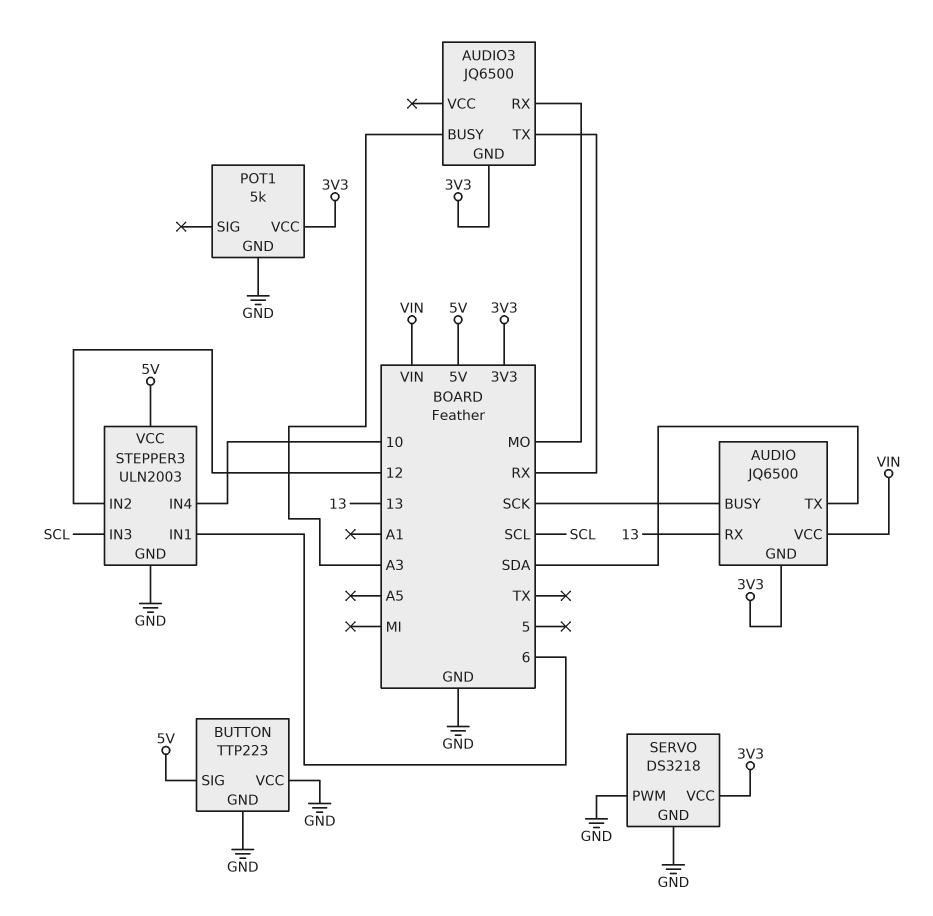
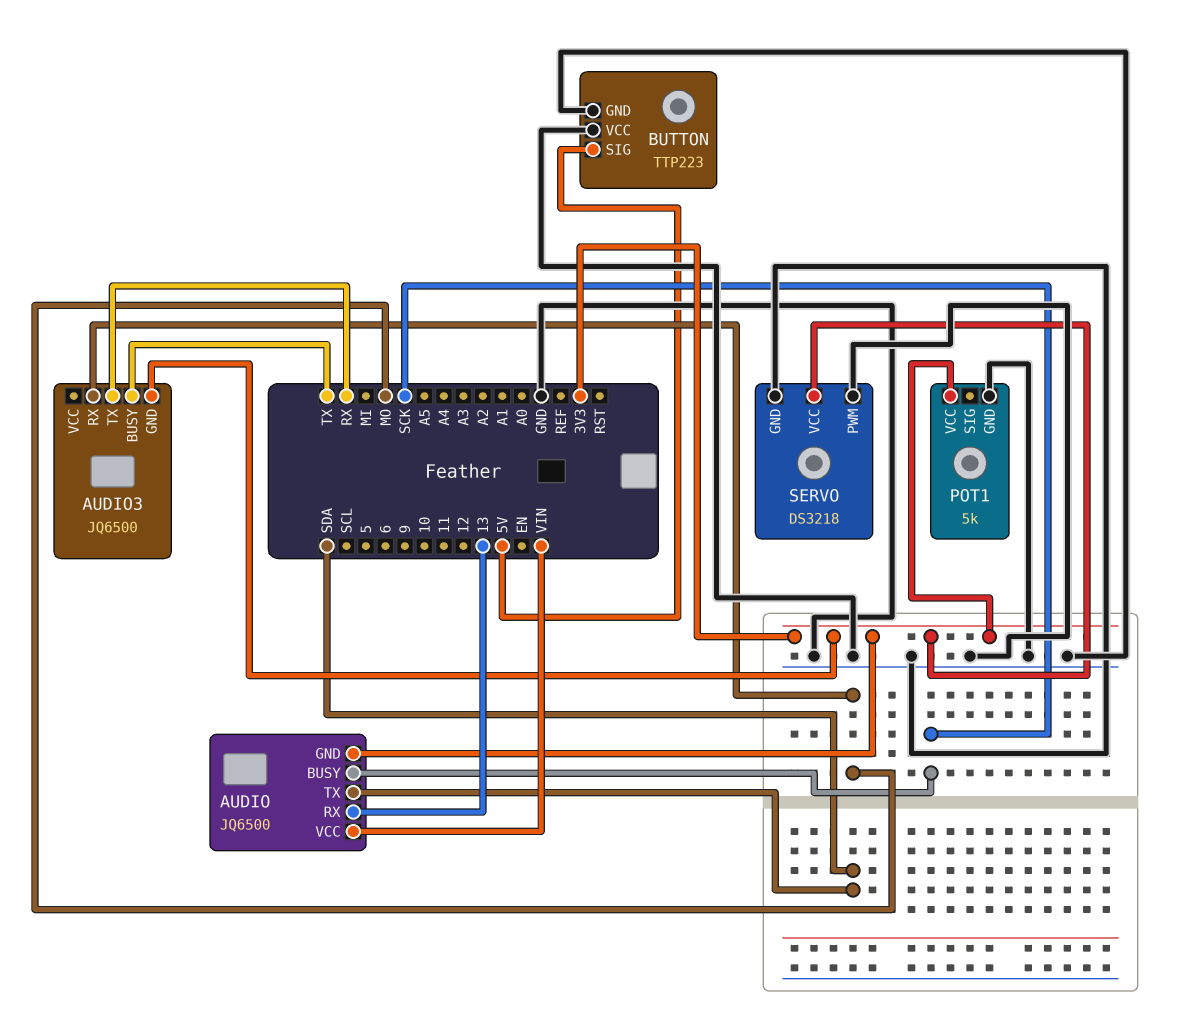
AUDIO3 pin BUSY: A3 -> TX
STEPPER3: ULN2003 -> none
STEPPER3 pin GND: GND -> none
STEPPER3 pin IN1: 6 -> none
STEPPER3 pin IN2: 12 -> none
STEPPER3 pin IN3: SCL -> none
STEPPER3 pin IN4: 10 -> none
STEPPER3 pin VCC: 5V -> none

